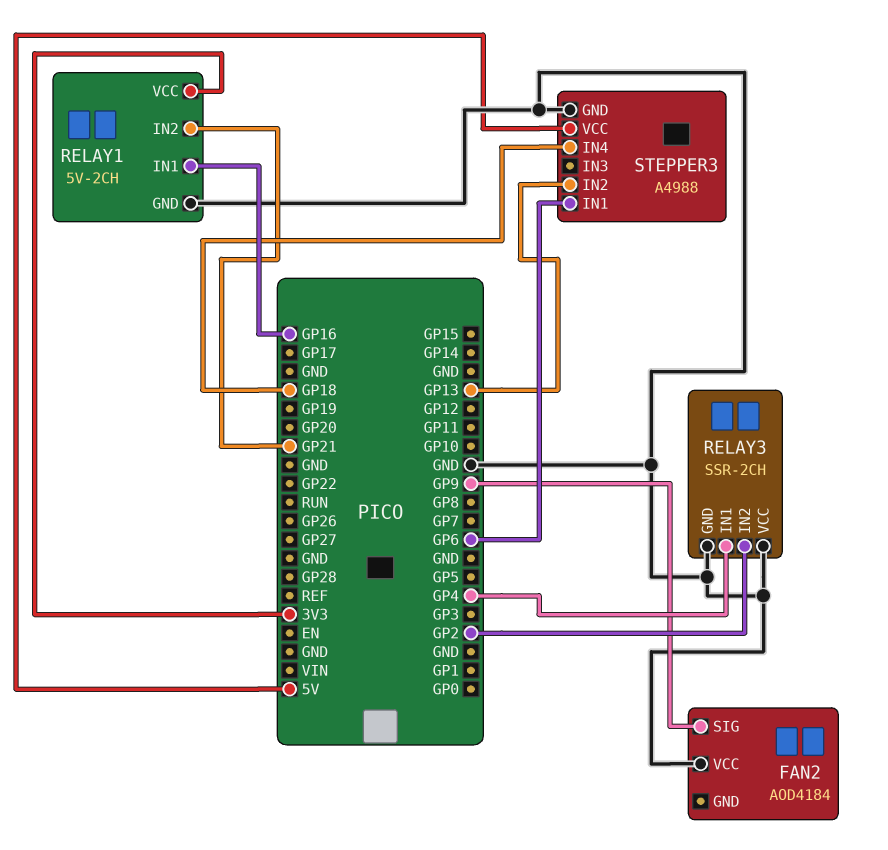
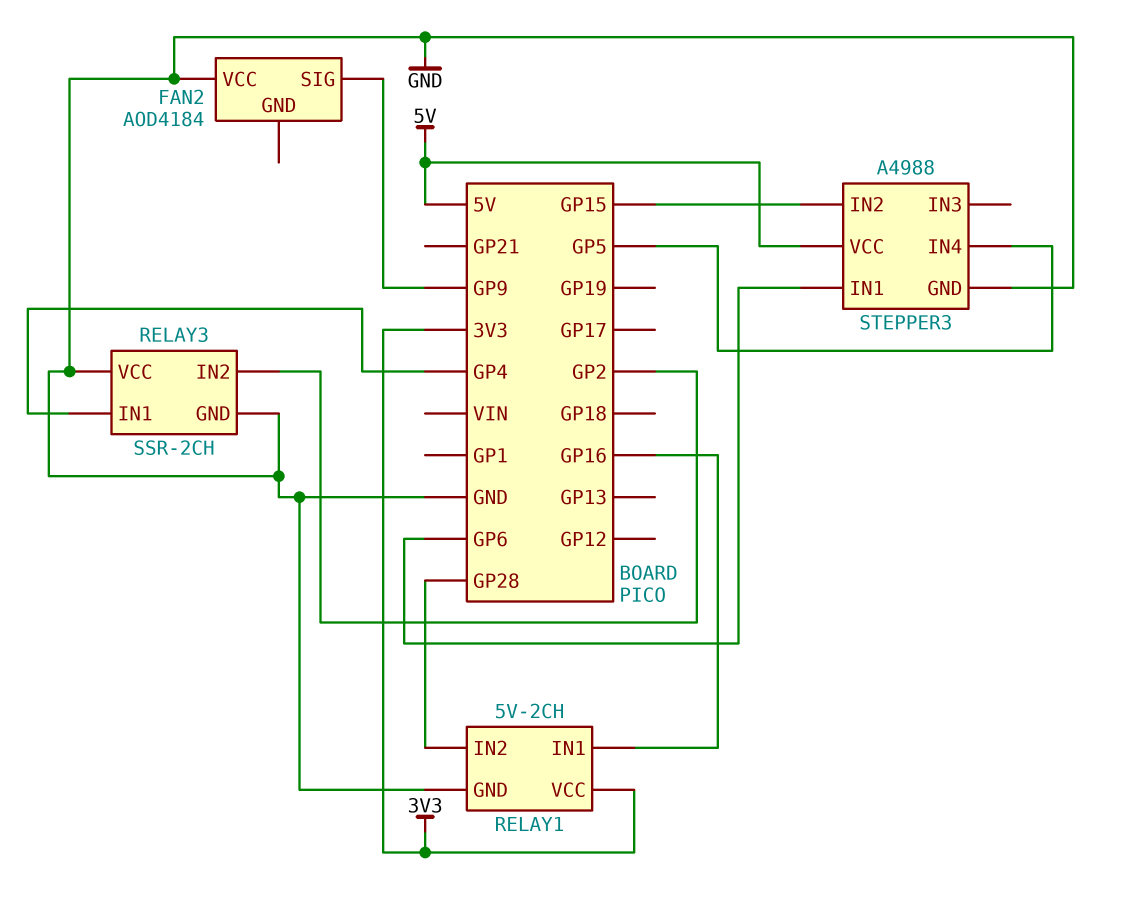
RELAY1 pin IN2: GP21 -> GP28
STEPPER3 pin IN2: GP13 -> GP15
STEPPER3 pin IN4: GP18 -> GP5

